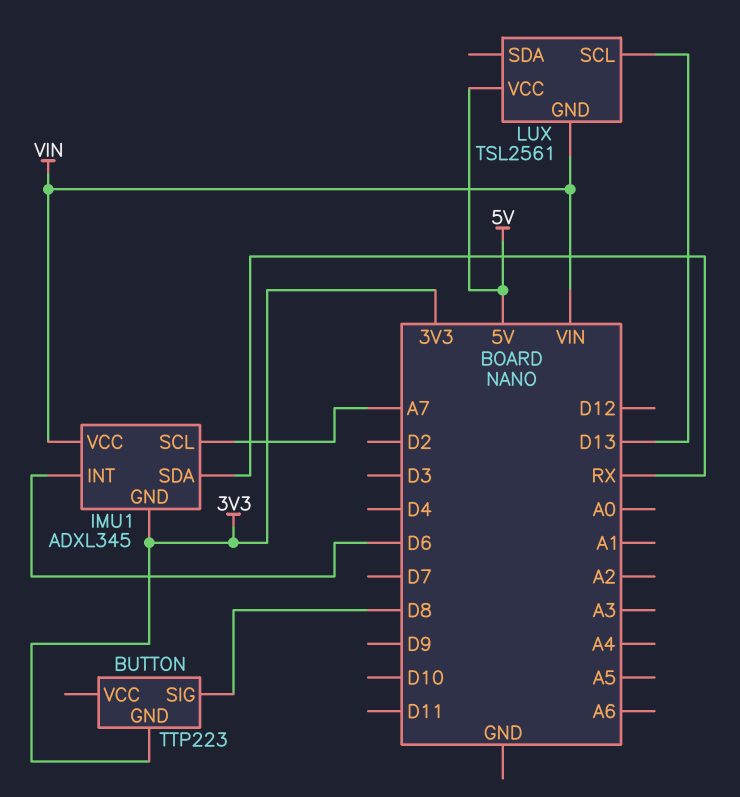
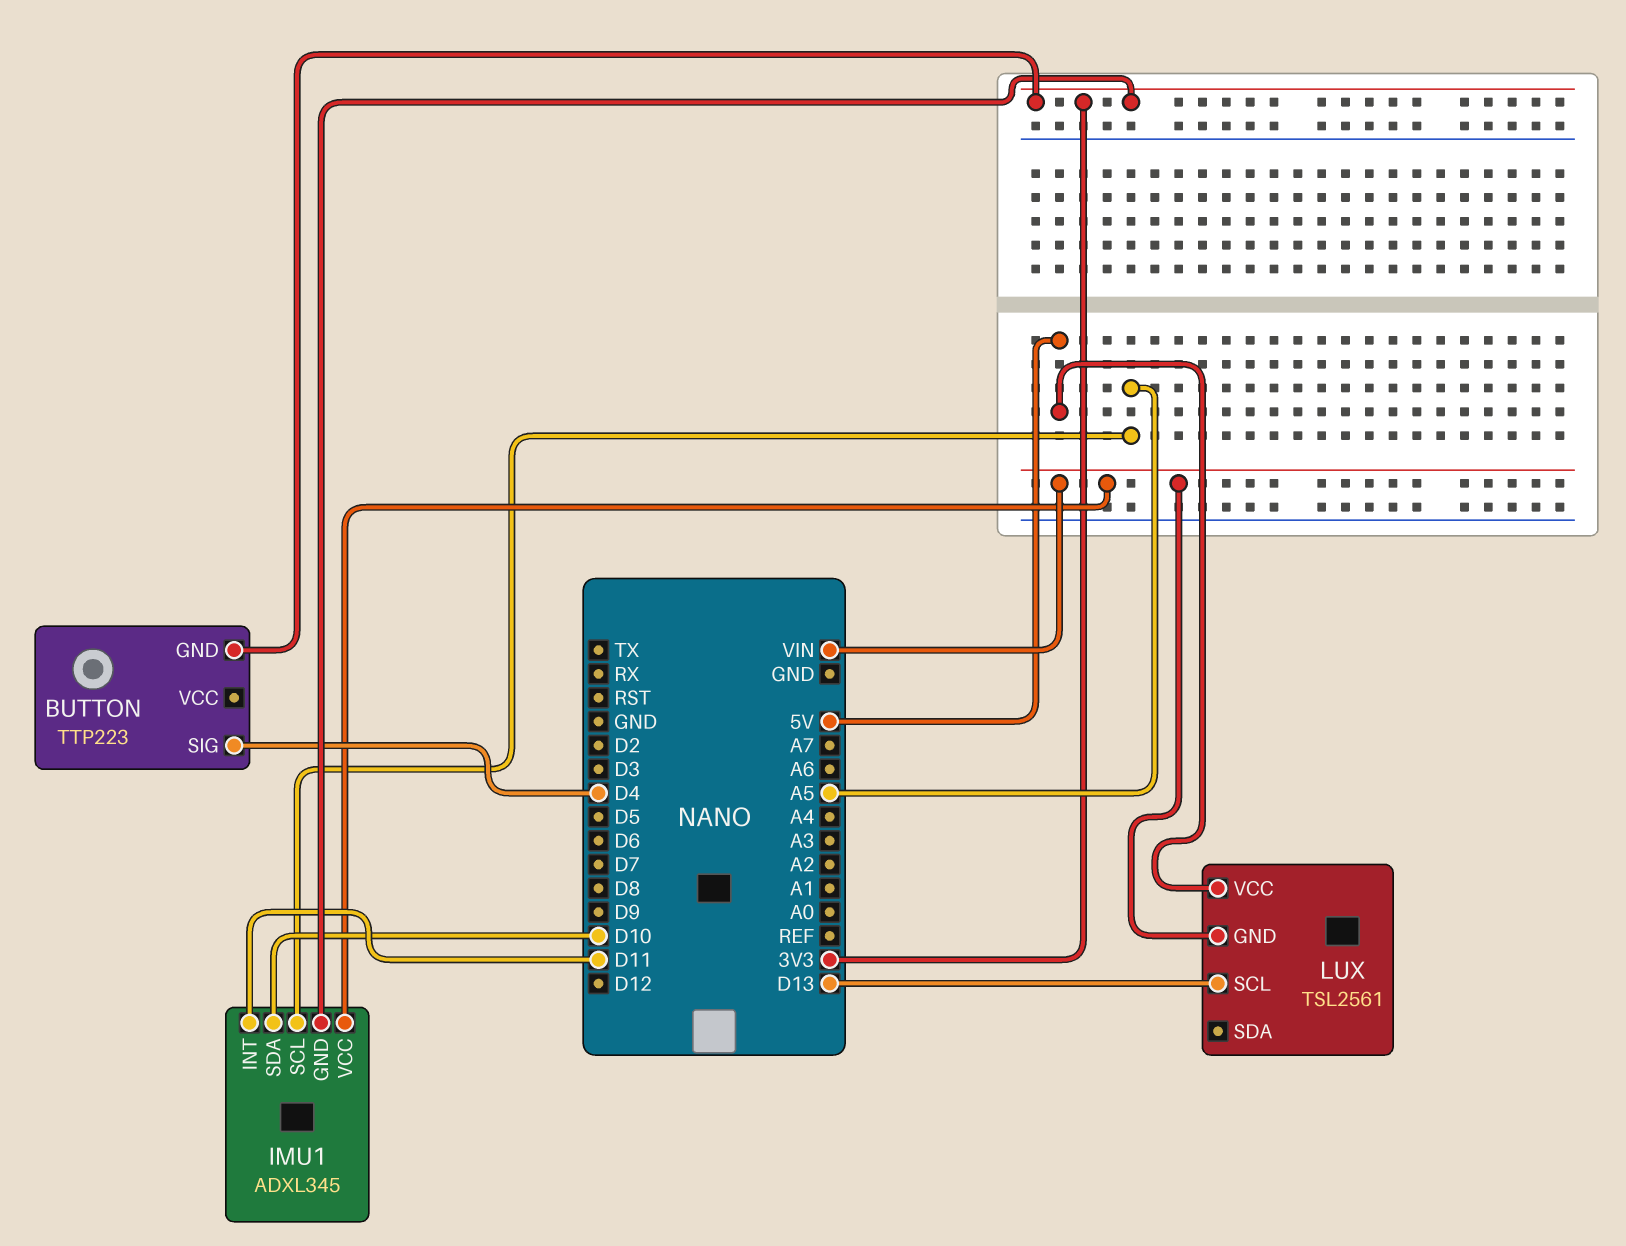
BUTTON pin SIG: D8 -> D4
IMU1 pin INT: D6 -> D11
IMU1 pin SCL: A7 -> A5
IMU1 pin SDA: RX -> D10

